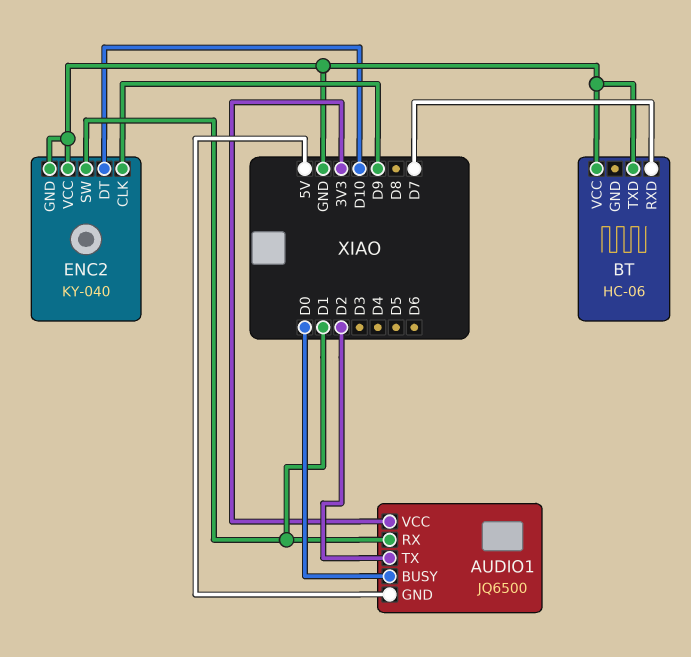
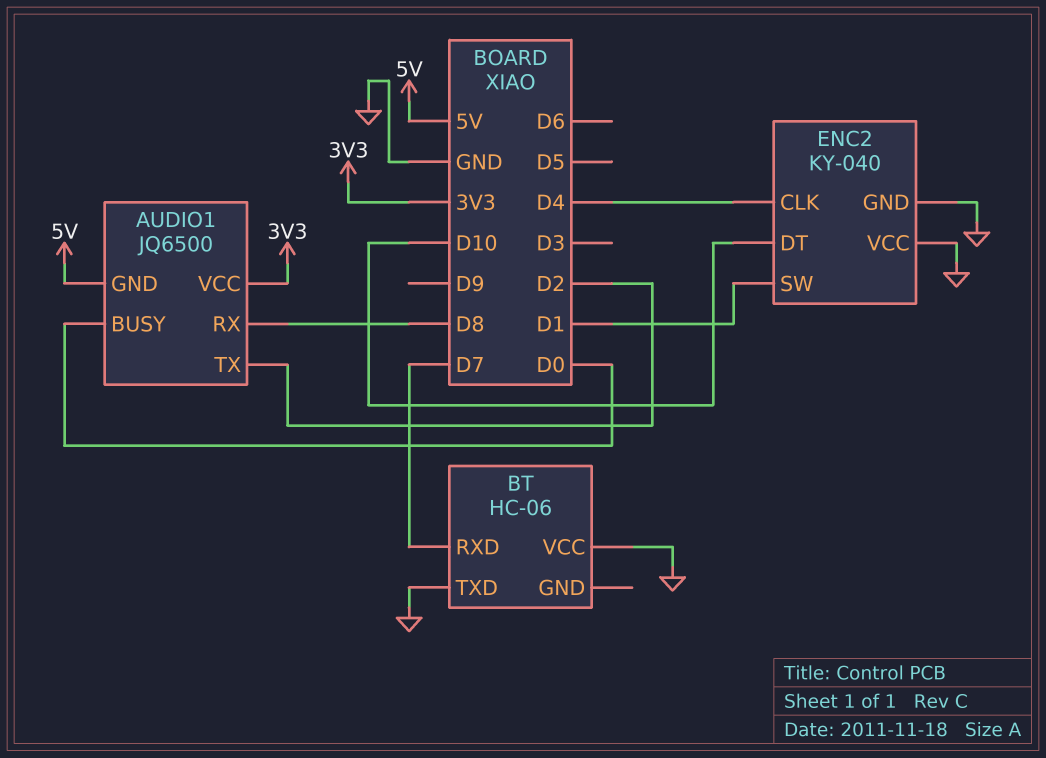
AUDIO1 pin RX: D1 -> D8
ENC2 pin CLK: D9 -> D4

